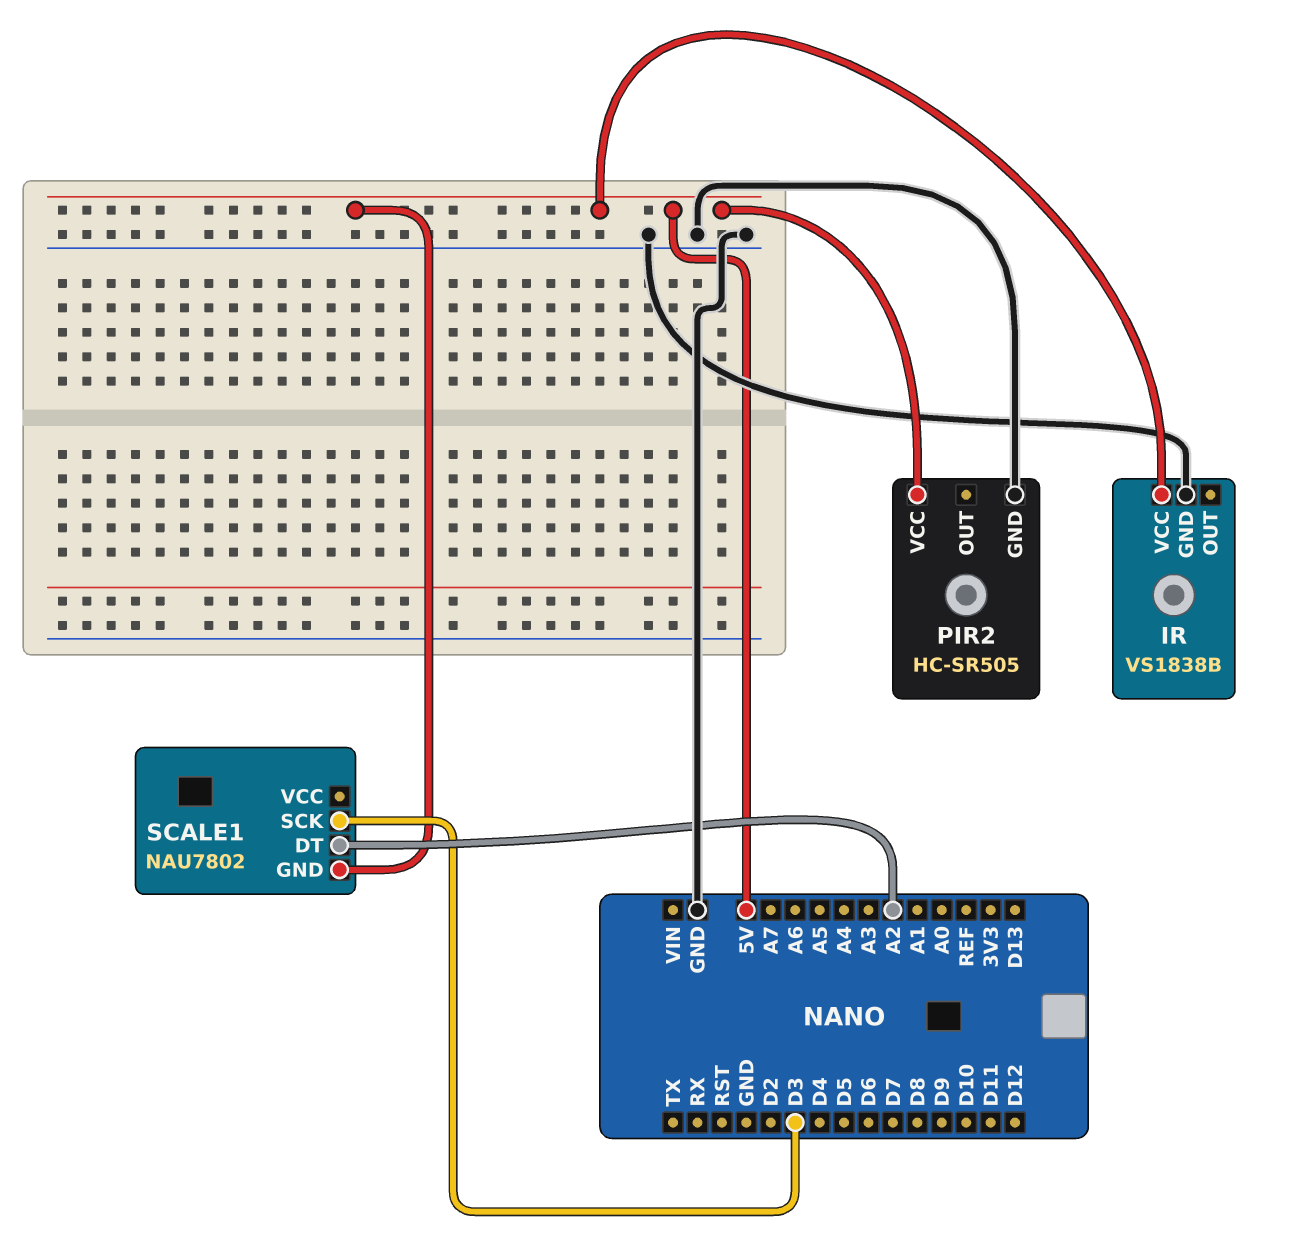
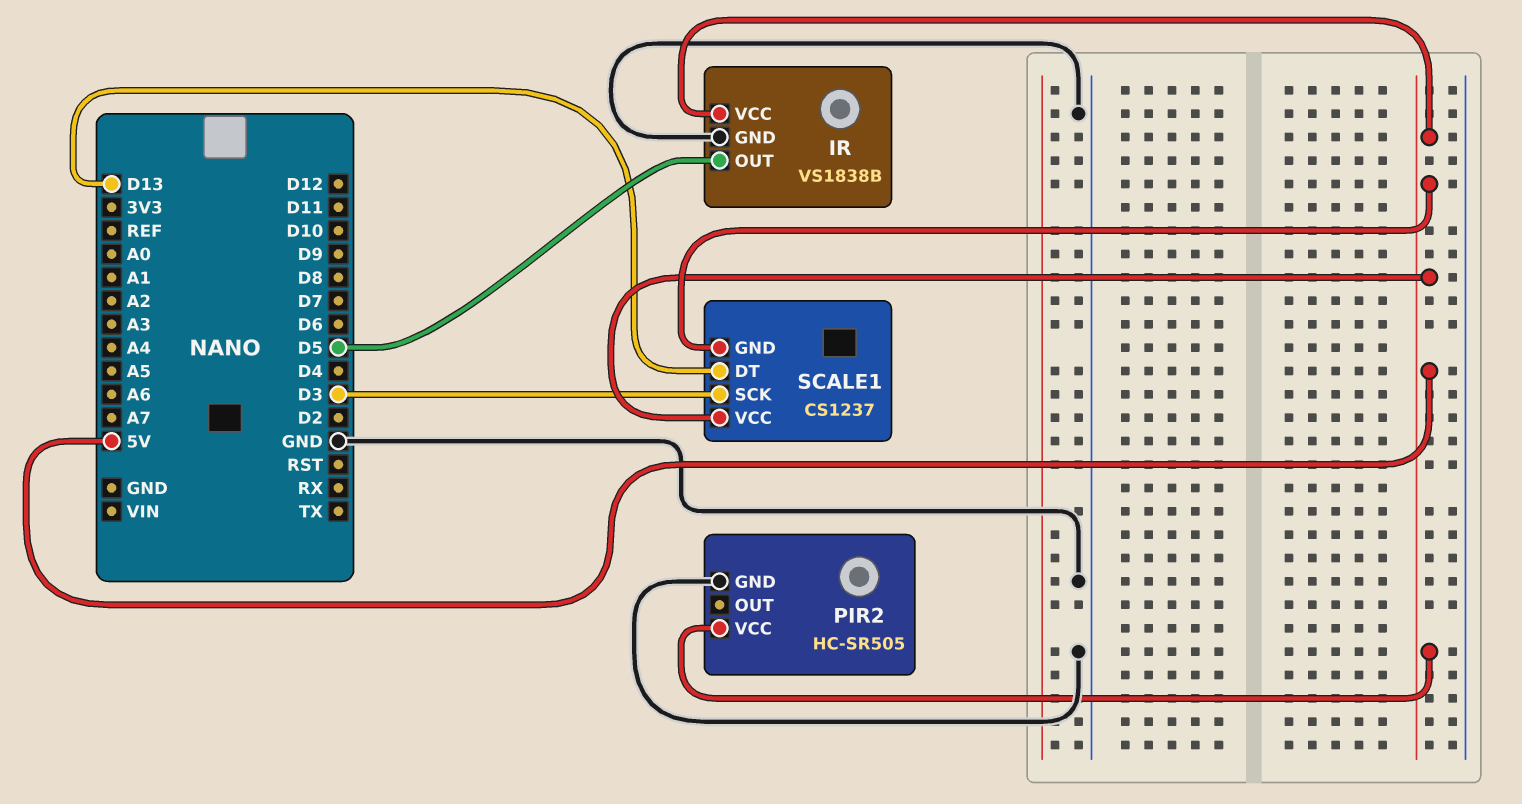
IR pin OUT: none -> D5
SCALE1: NAU7802 -> CS1237
SCALE1 pin DT: A2 -> D13
SCALE1 pin VCC: none -> 5V

